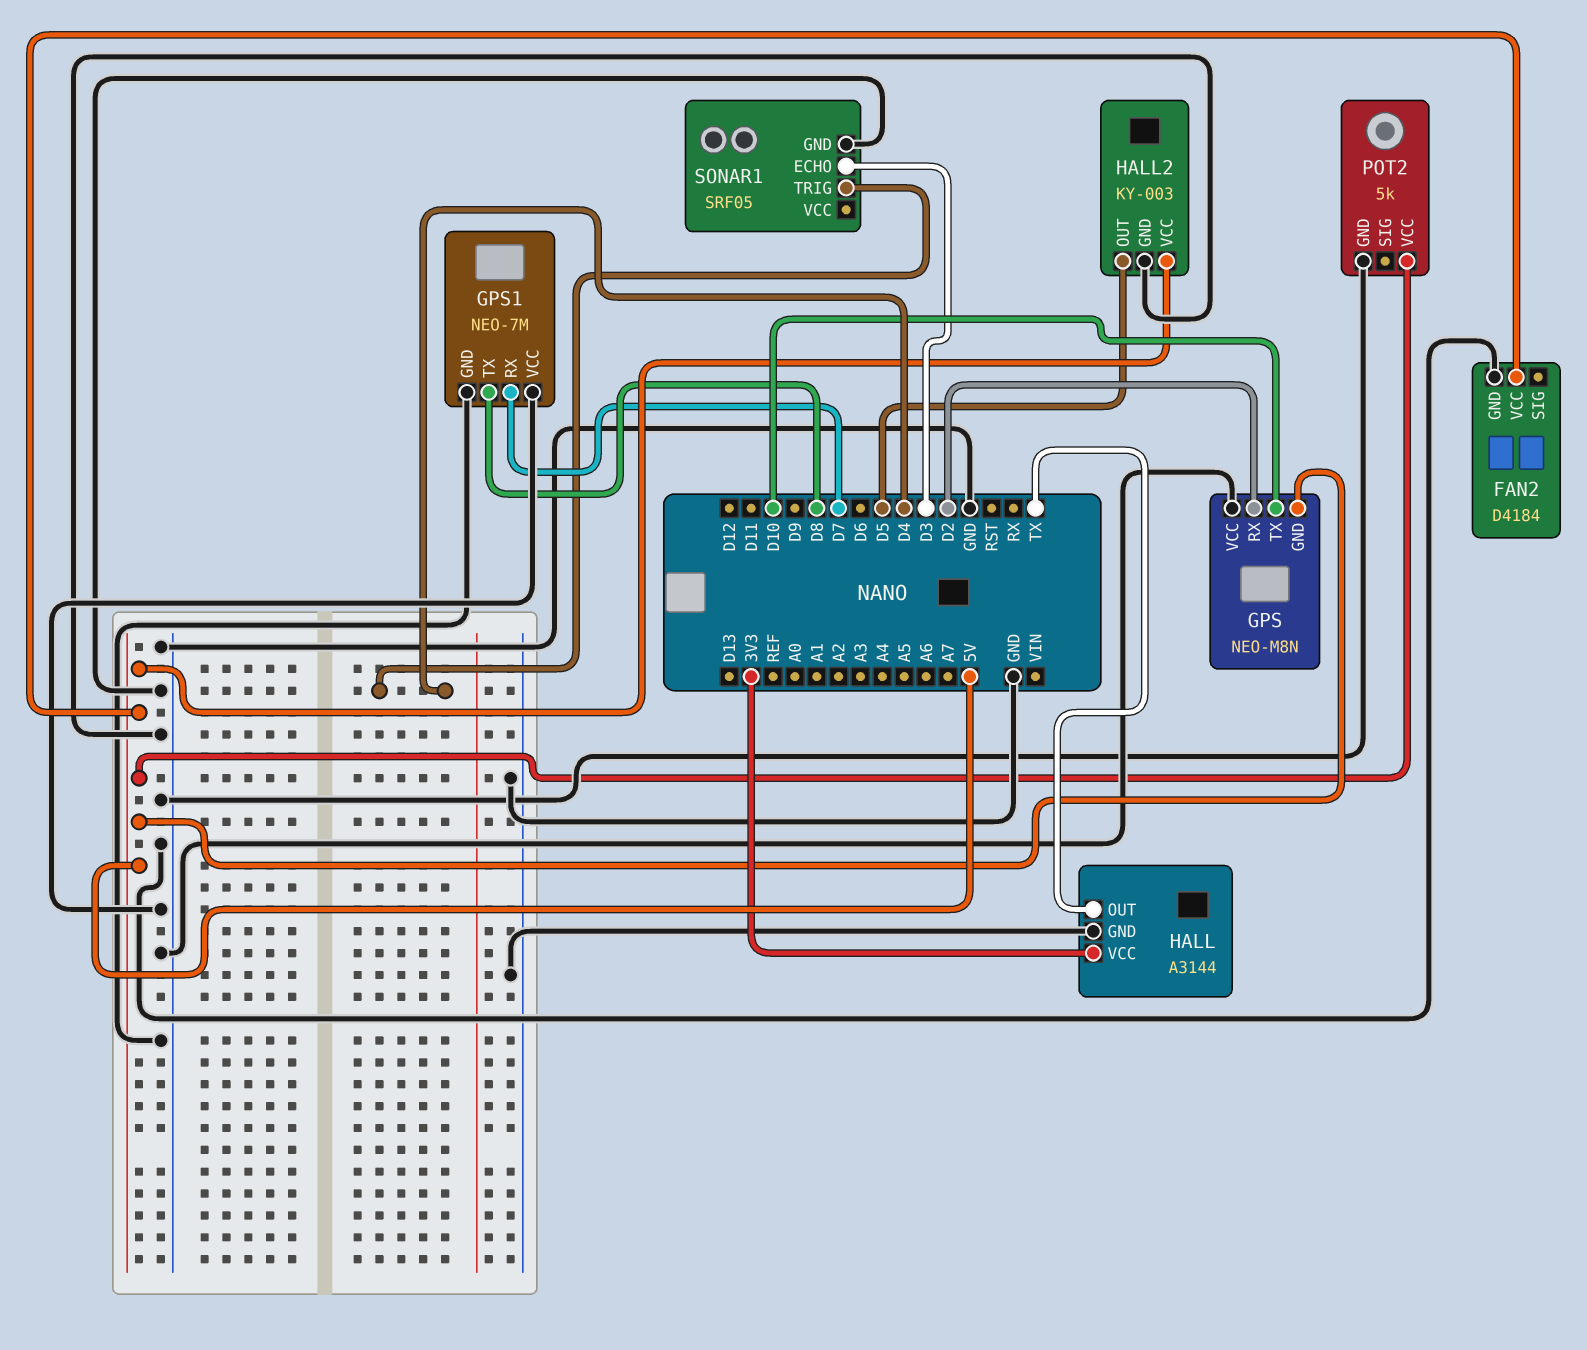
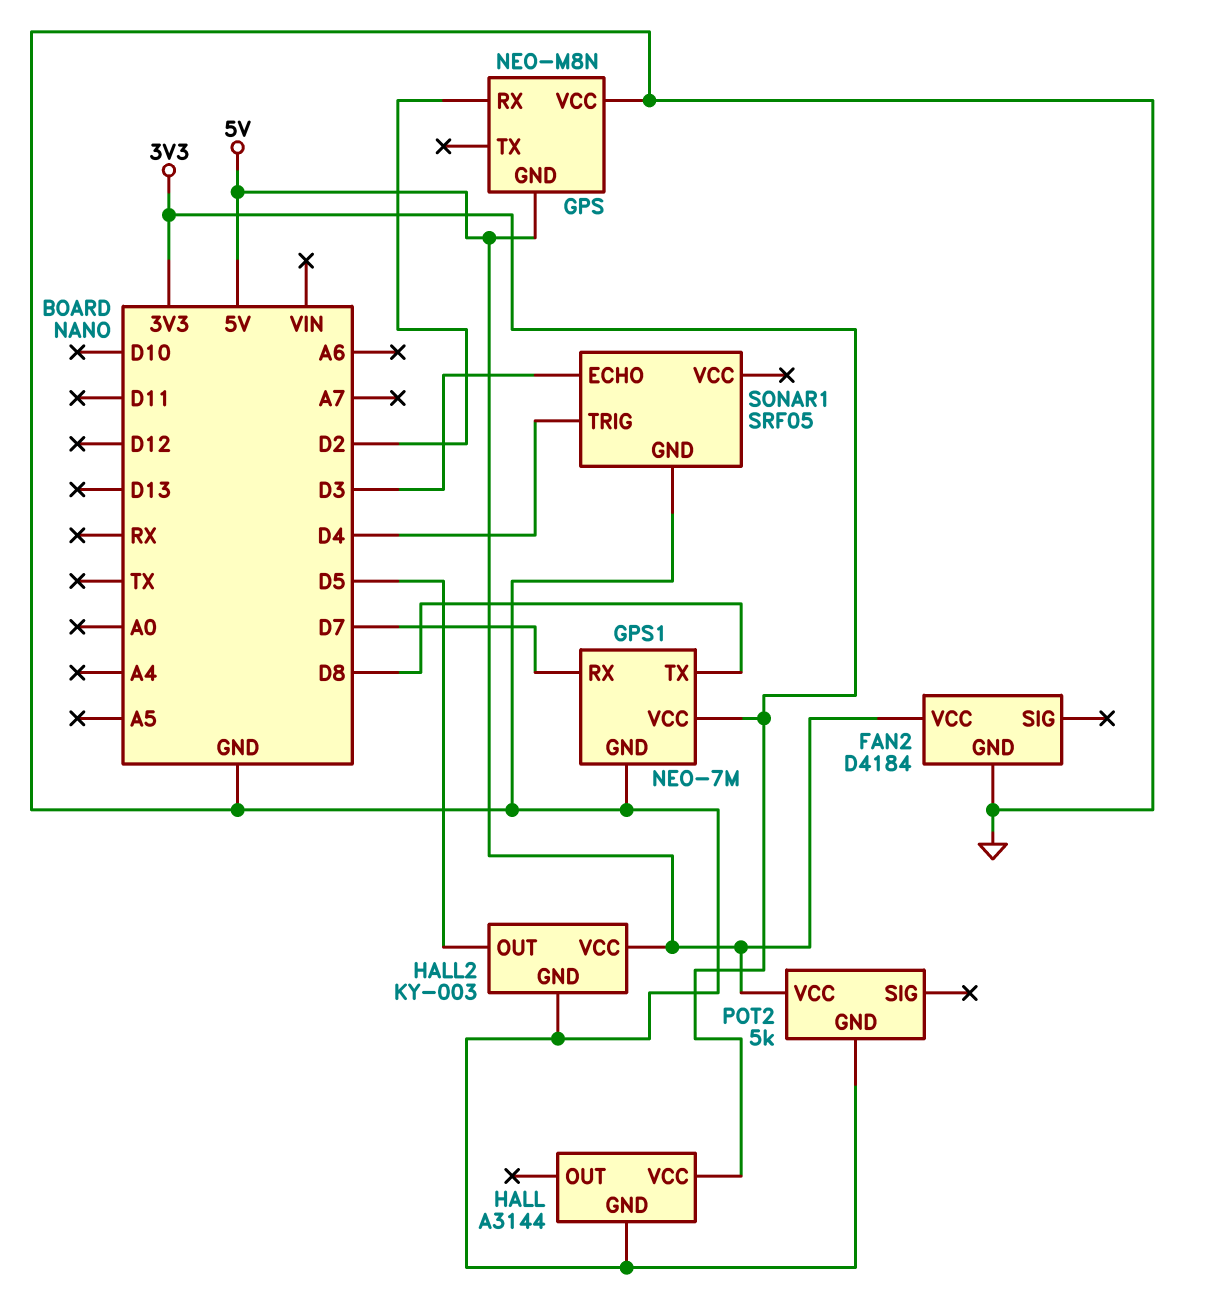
GPS pin TX: D10 -> none
GPS1 pin VCC: GND -> 3V3
HALL pin OUT: TX -> none

